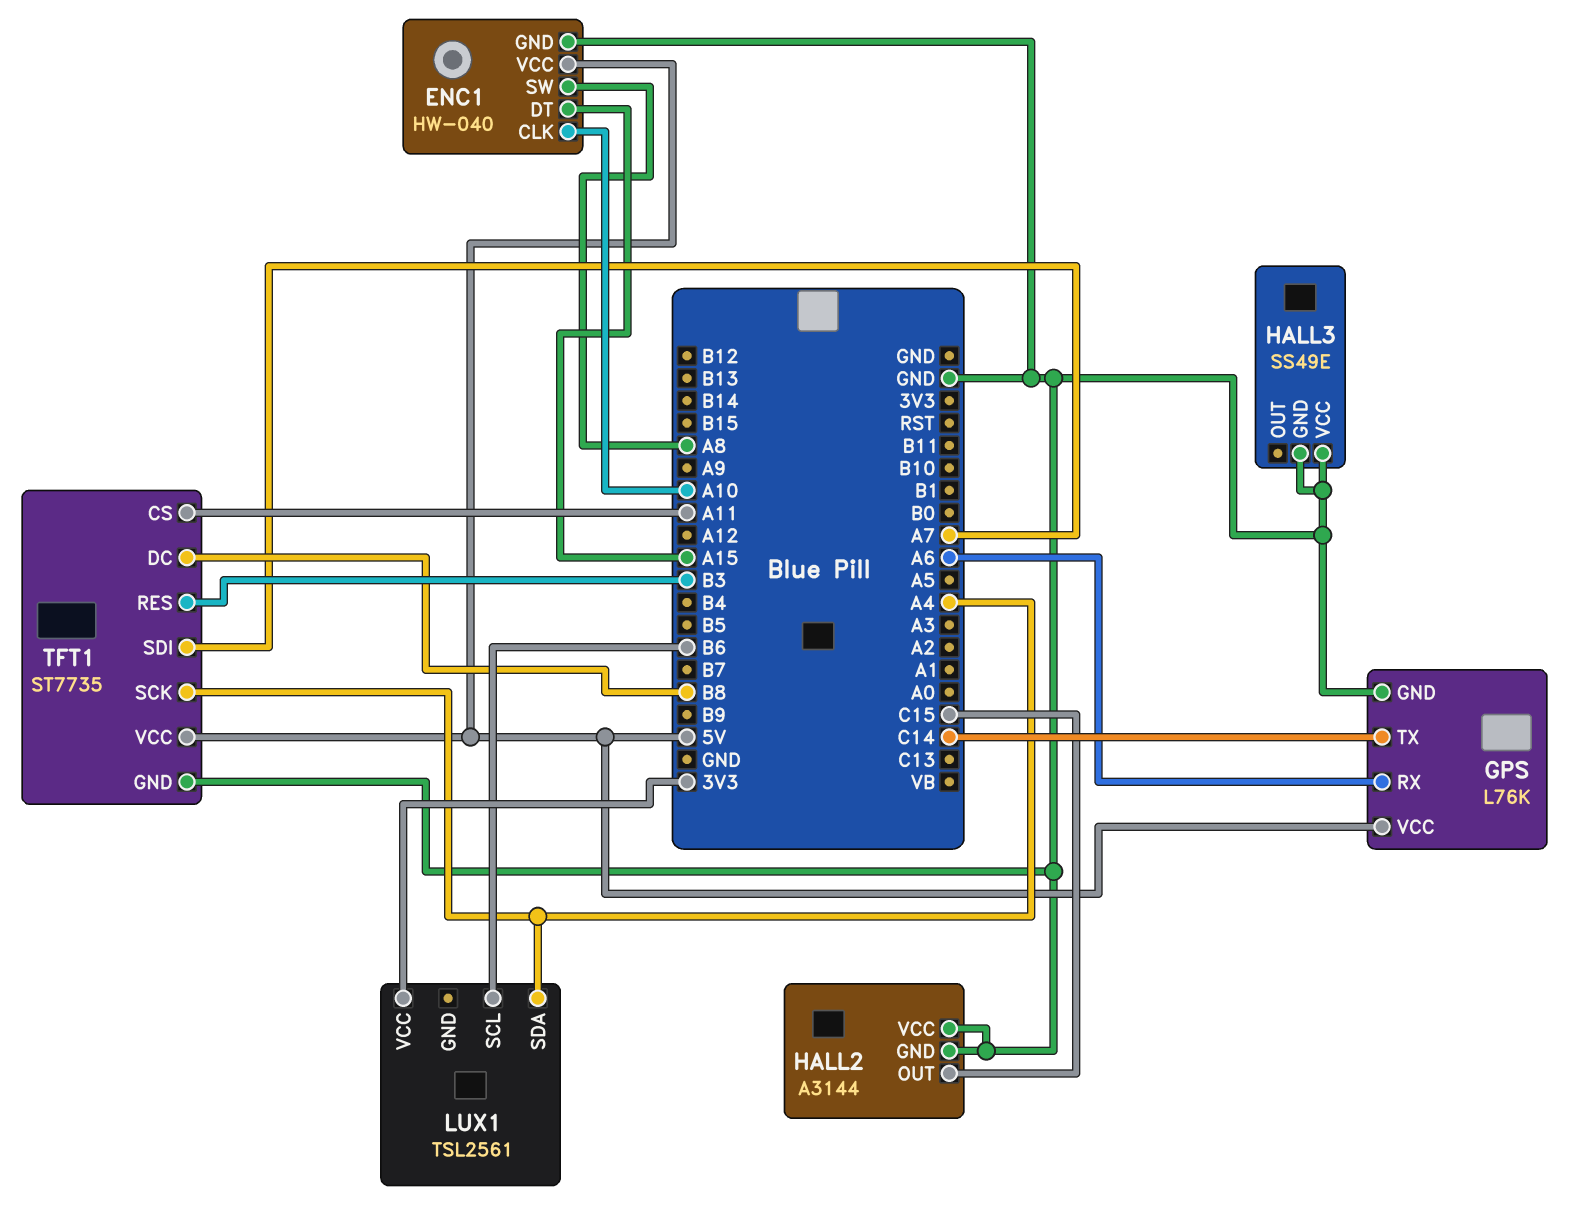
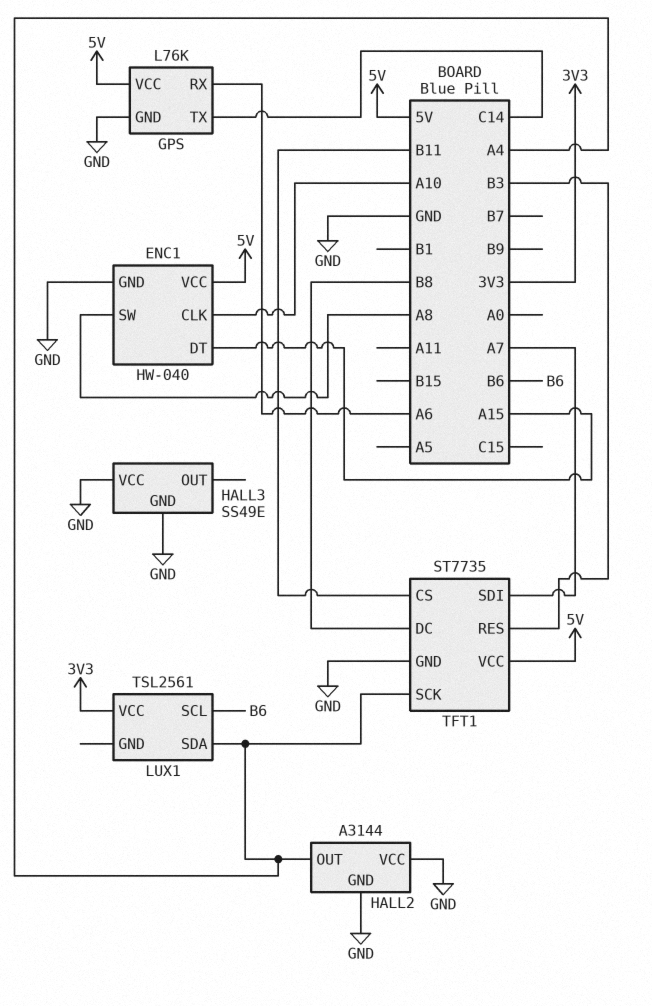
HALL2 pin OUT: C15 -> A4
TFT1 pin CS: A11 -> B11

